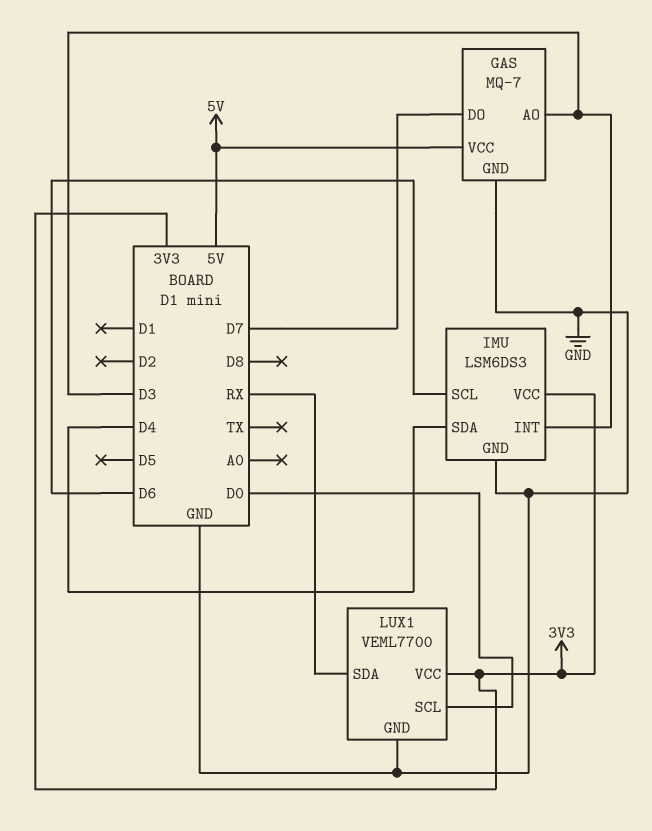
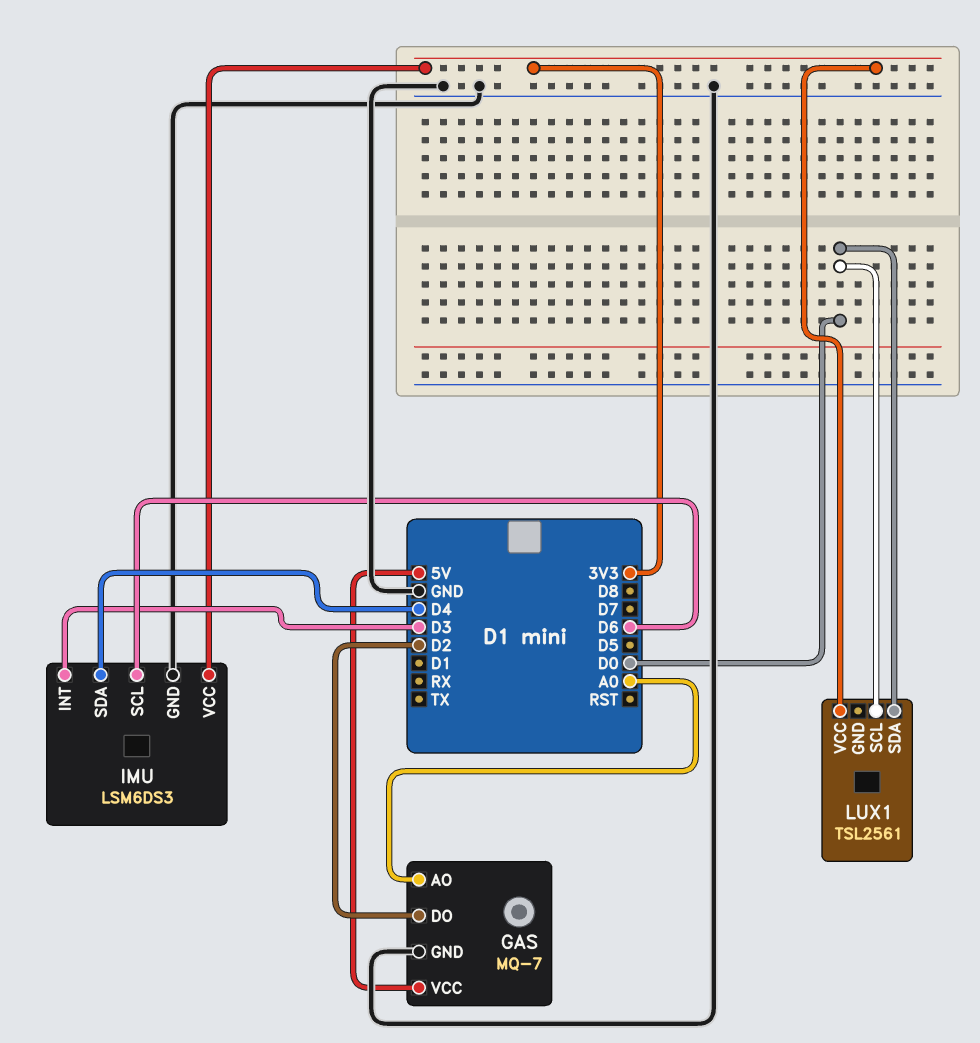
GAS pin AO: D3 -> A0
GAS pin DO: D7 -> D2
LUX1: VEML7700 -> TSL2561
LUX1 pin GND: GND -> none
LUX1 pin SDA: RX -> D0

